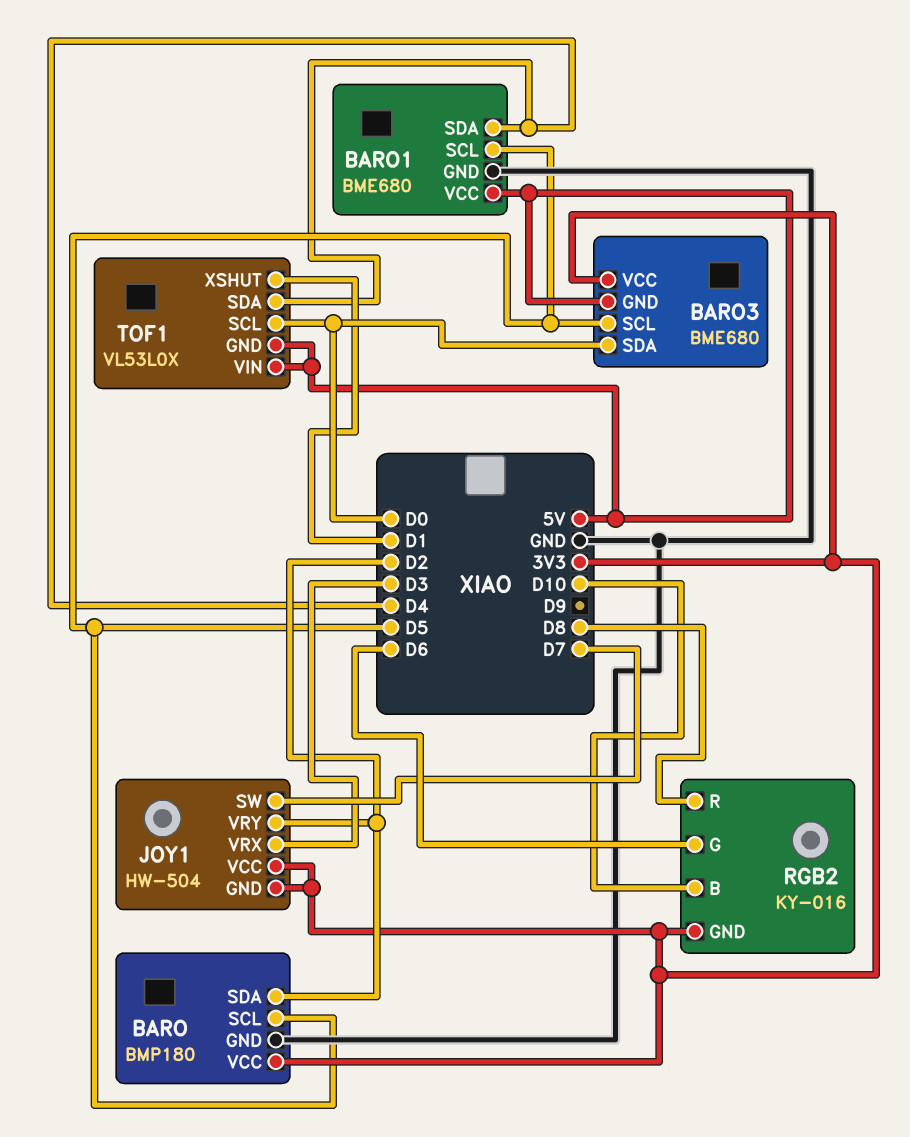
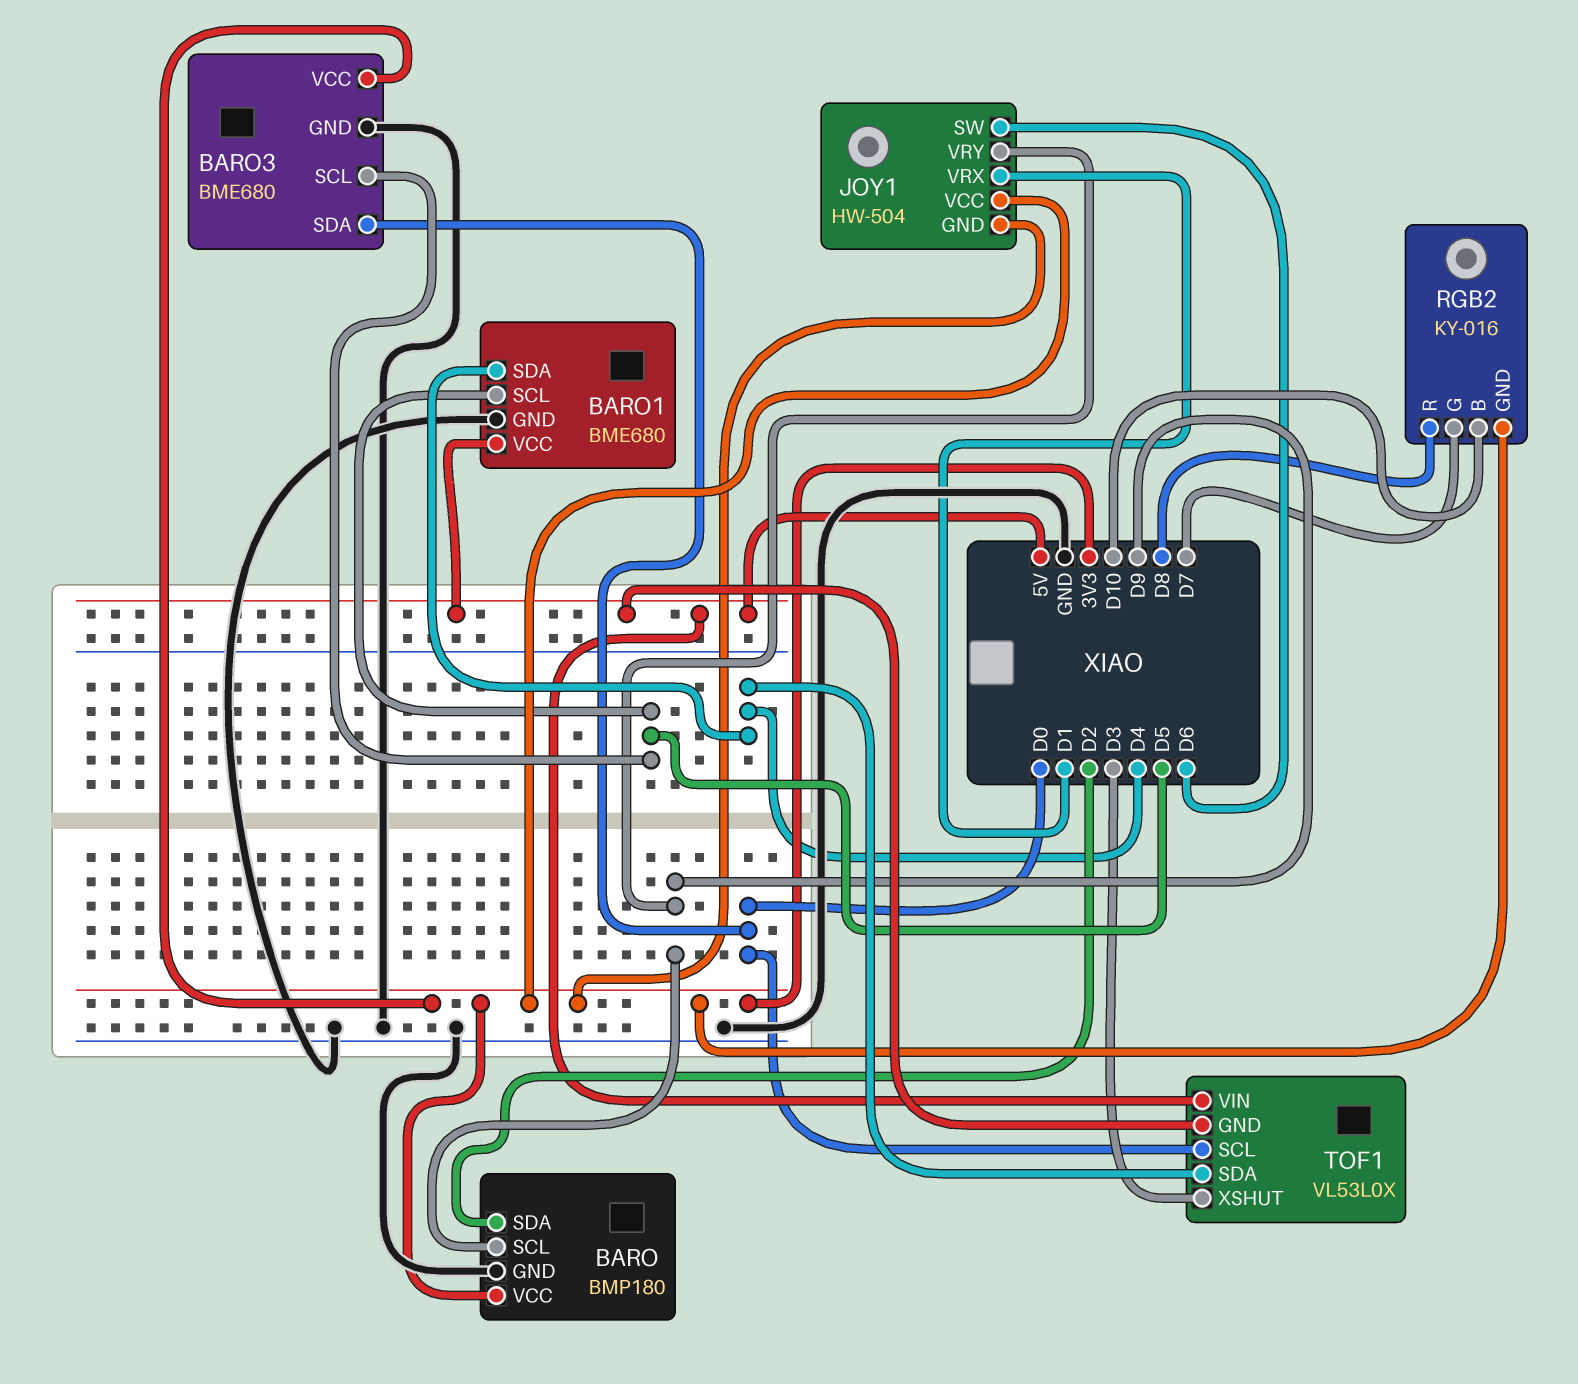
BARO pin SCL: D5 -> D9
BARO3 pin GND: 5V -> GND
JOY1 pin SW: D7 -> D6
JOY1 pin VRX: D3 -> D1
JOY1 pin VRY: D2 -> D9
RGB2 pin G: D6 -> D7
TOF1 pin XSHUT: D1 -> D3

